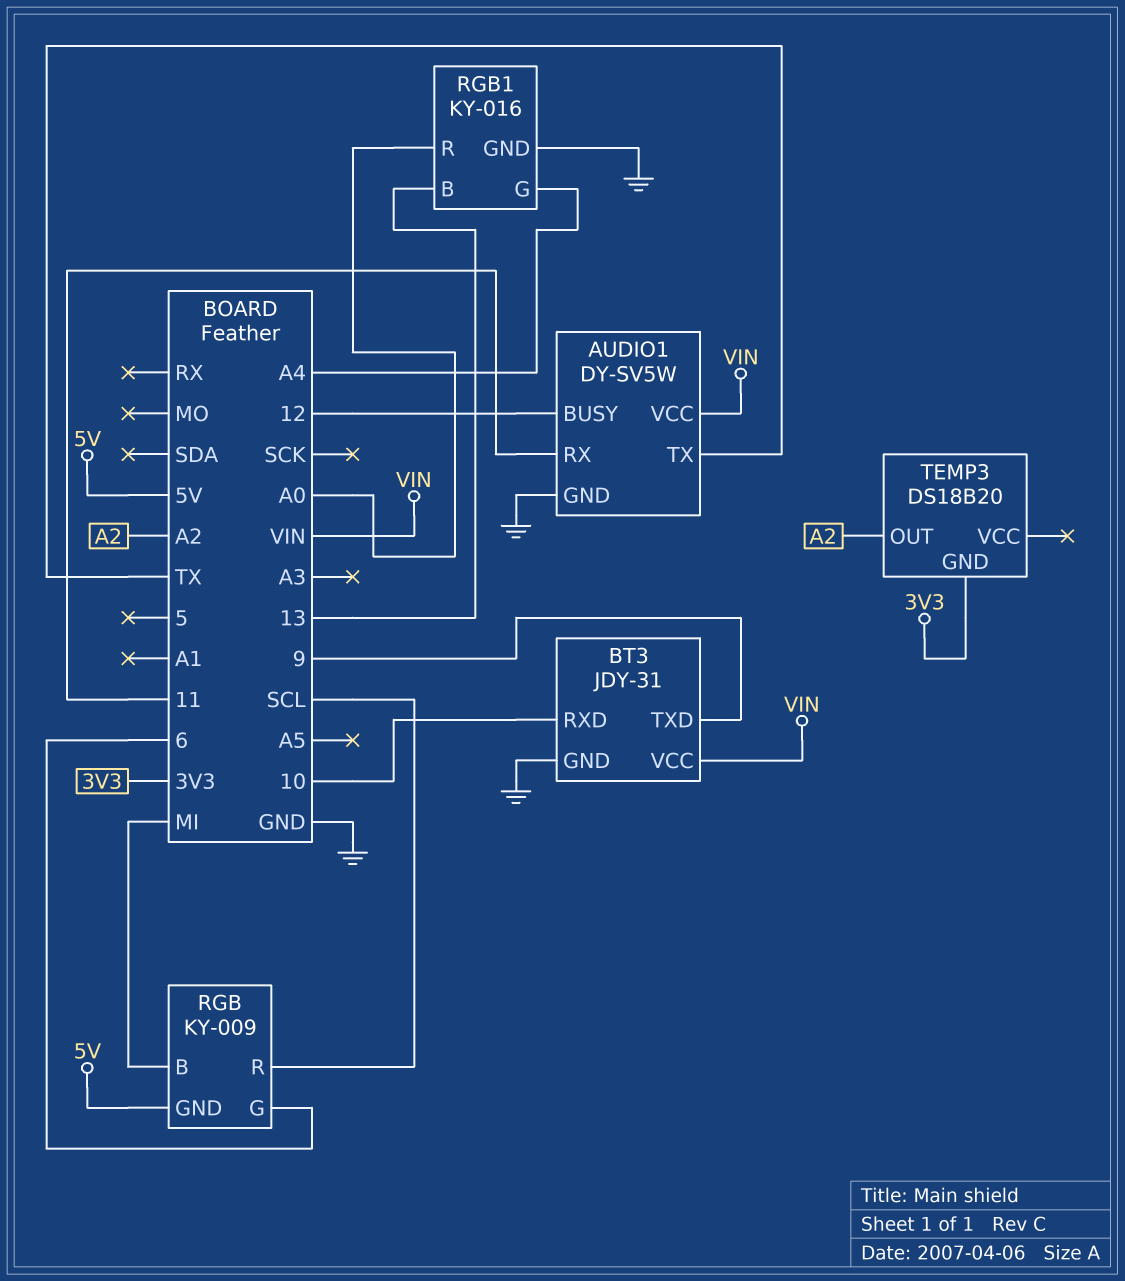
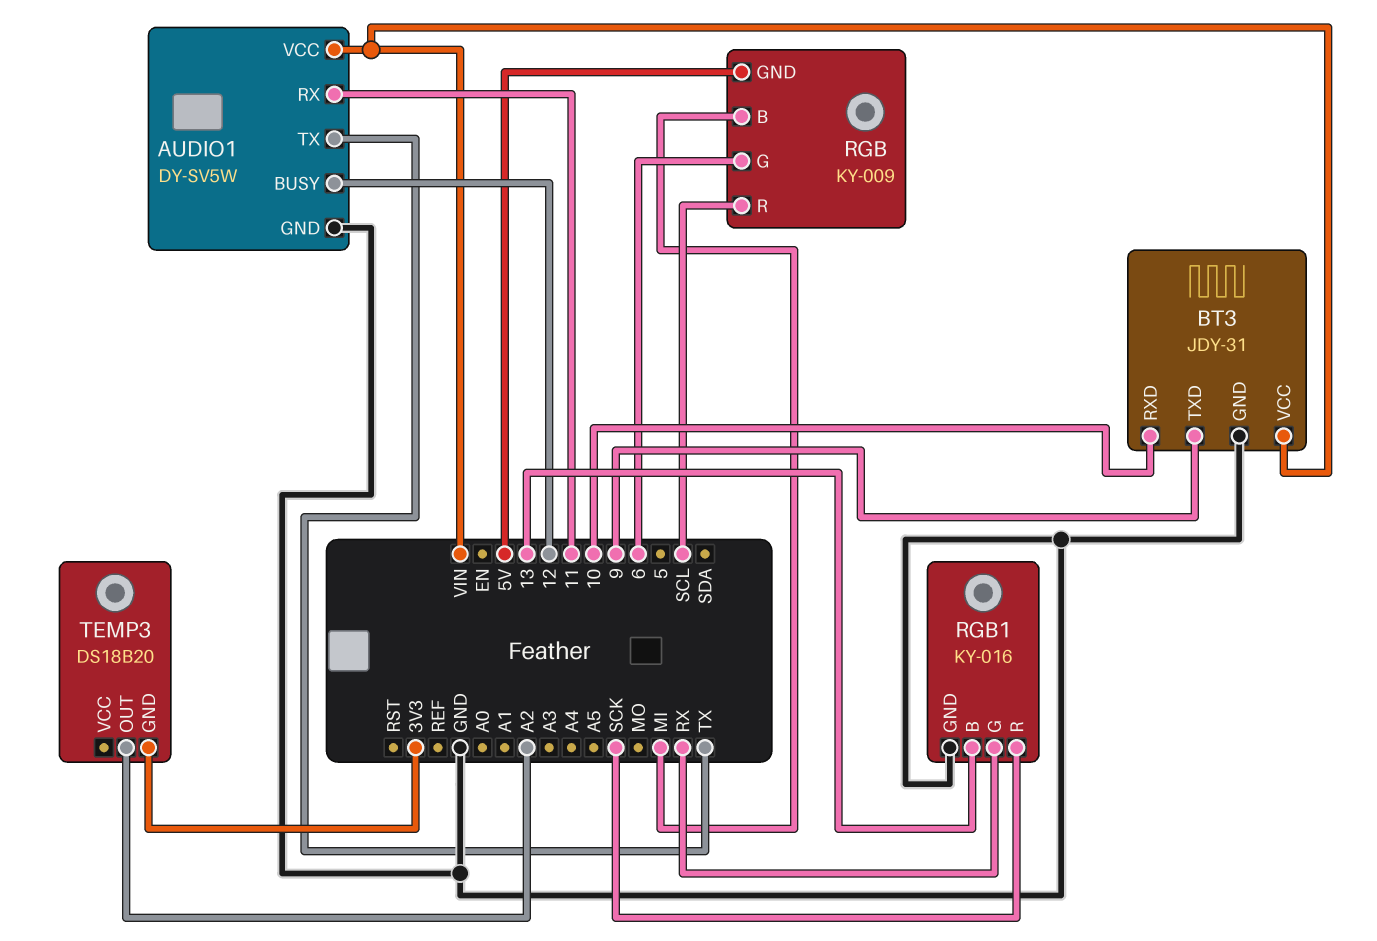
RGB1 pin G: A4 -> RX
RGB1 pin R: A0 -> SCK

